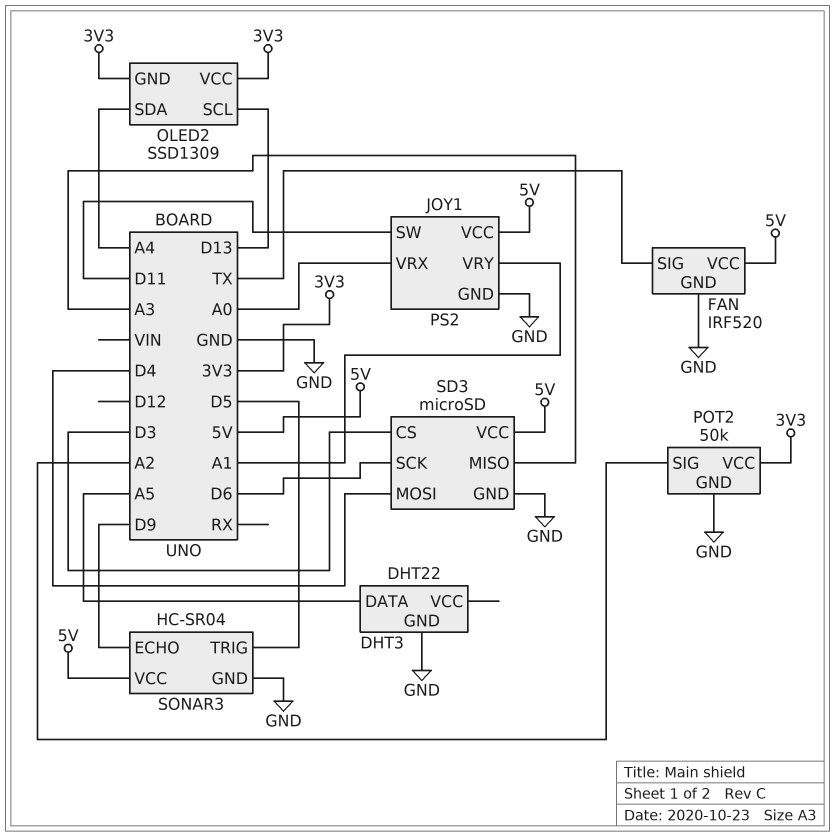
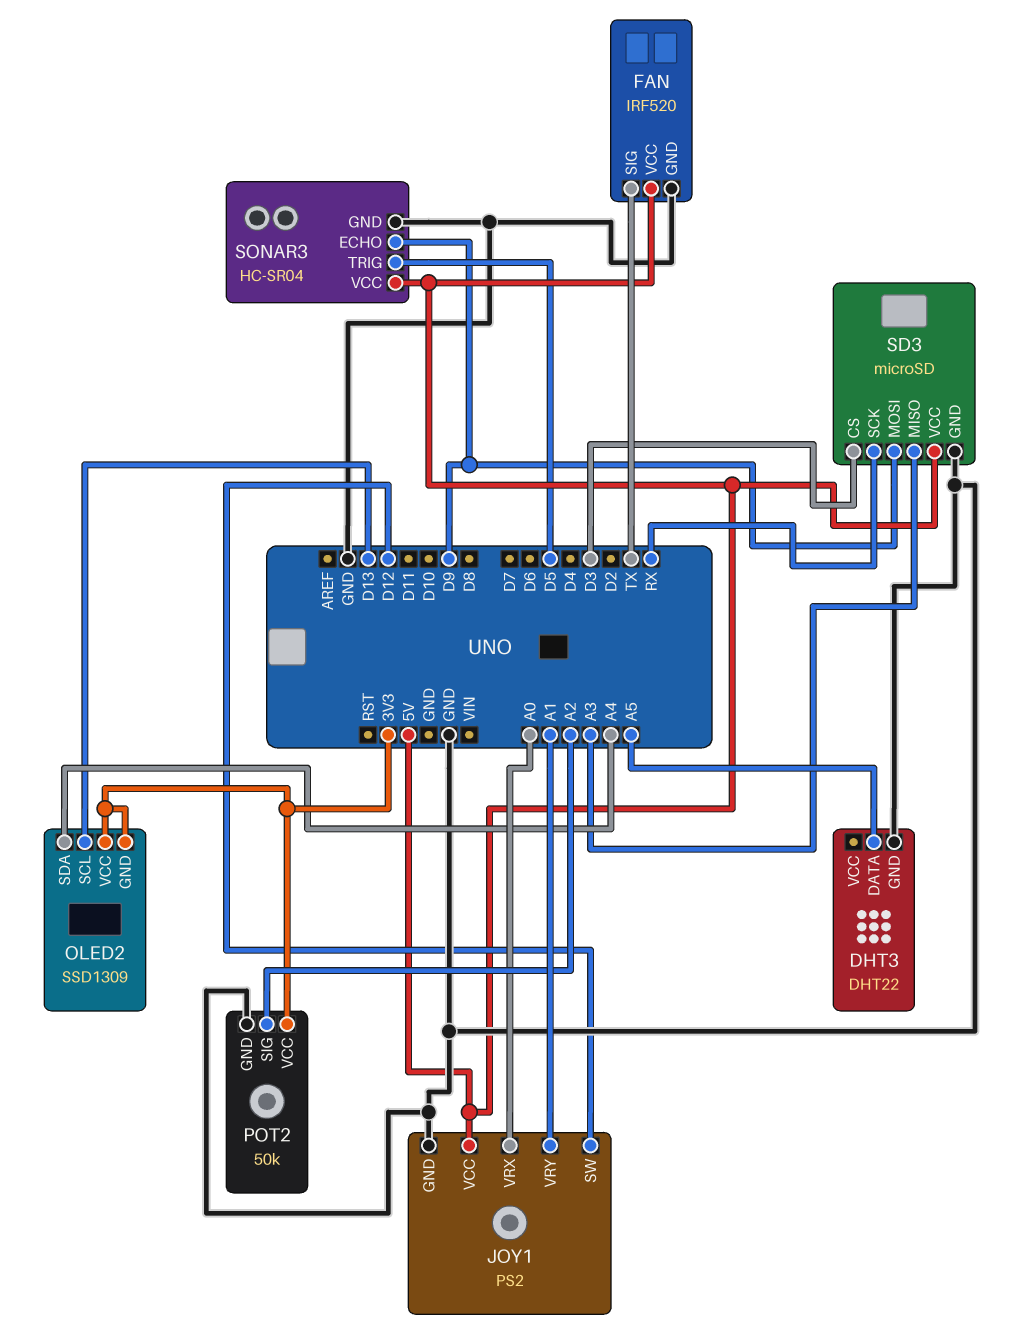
JOY1 pin SW: D11 -> D12
SD3 pin MOSI: D4 -> D9
SD3 pin SCK: D6 -> RX

